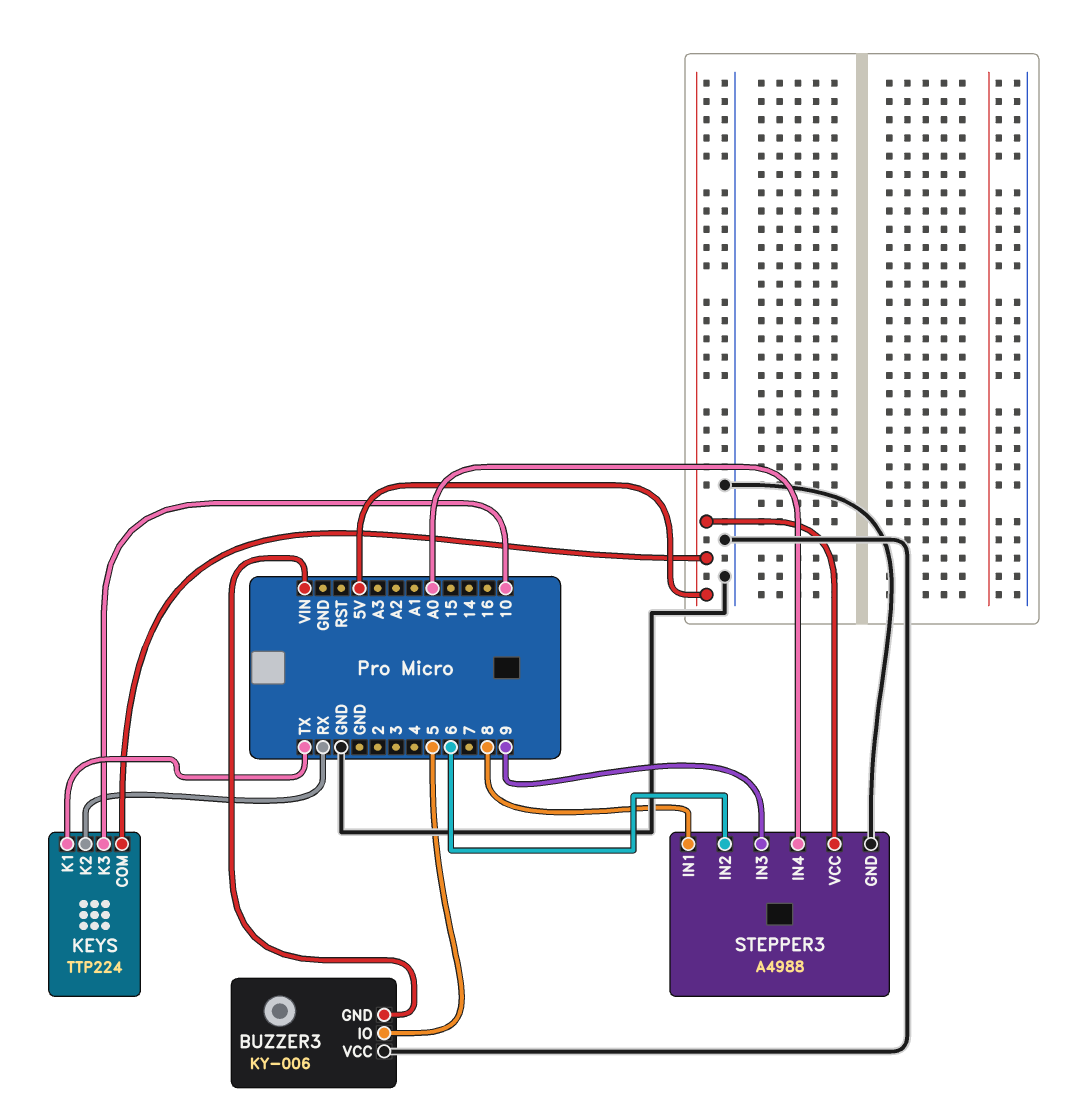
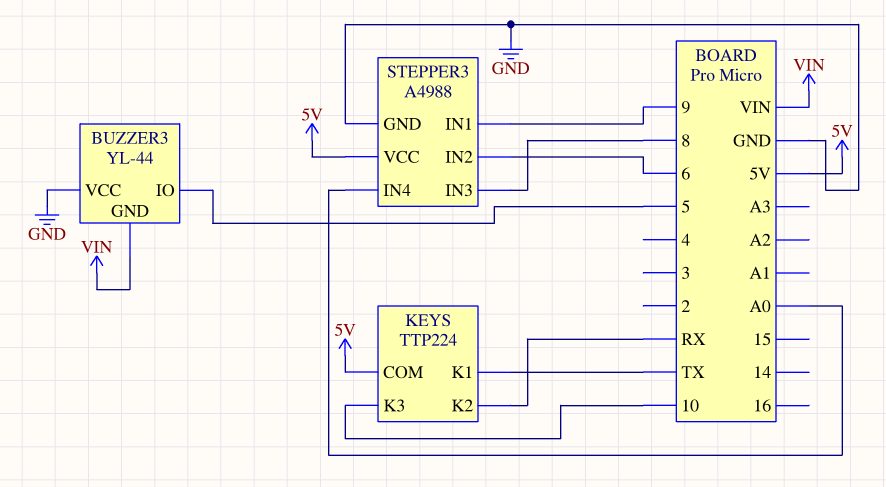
BUZZER3: KY-006 -> YL-44
STEPPER3 pin IN1: 8 -> 9
STEPPER3 pin IN3: 9 -> 8

